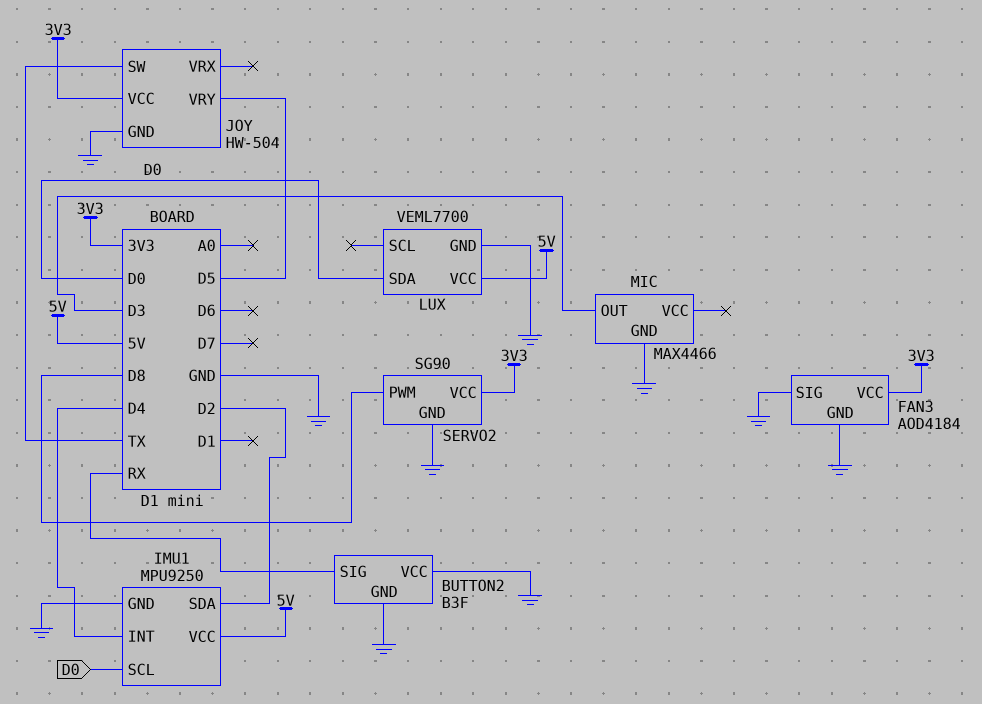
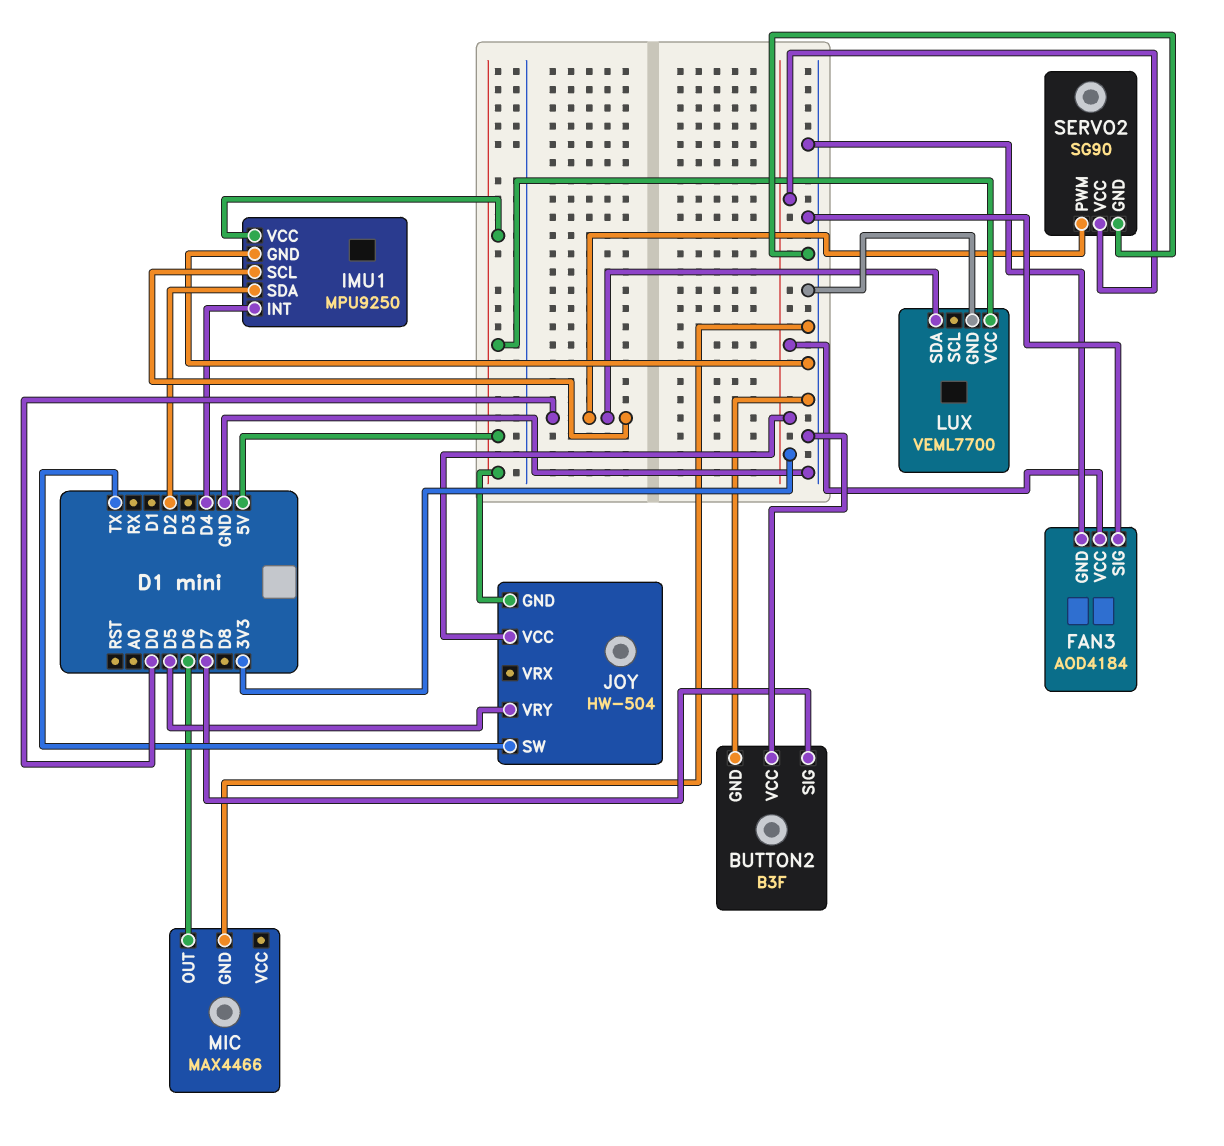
BUTTON2 pin SIG: RX -> D7
JOY pin GND: GND -> 5V
MIC pin OUT: D3 -> D6
SERVO2 pin PWM: D8 -> D0

